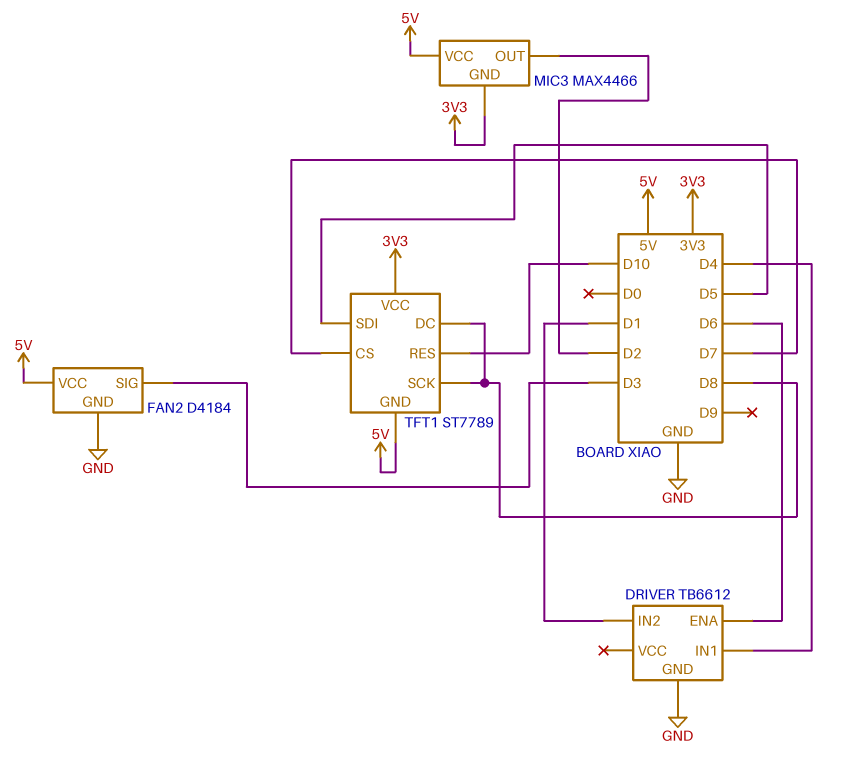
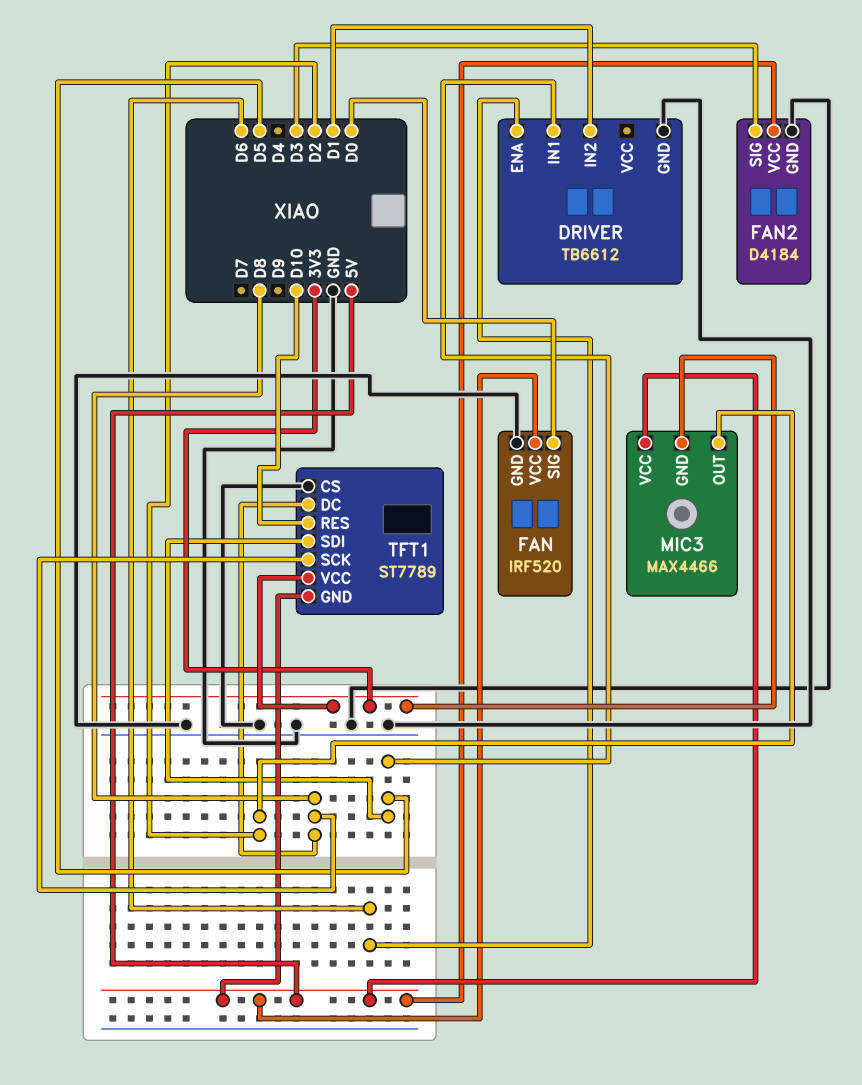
DRIVER pin IN1: D4 -> D5
FAN: none -> IRF520
FAN pin GND: none -> GND
FAN pin SIG: none -> D0
FAN pin VCC: none -> 5V
TFT1 pin CS: D7 -> GND

